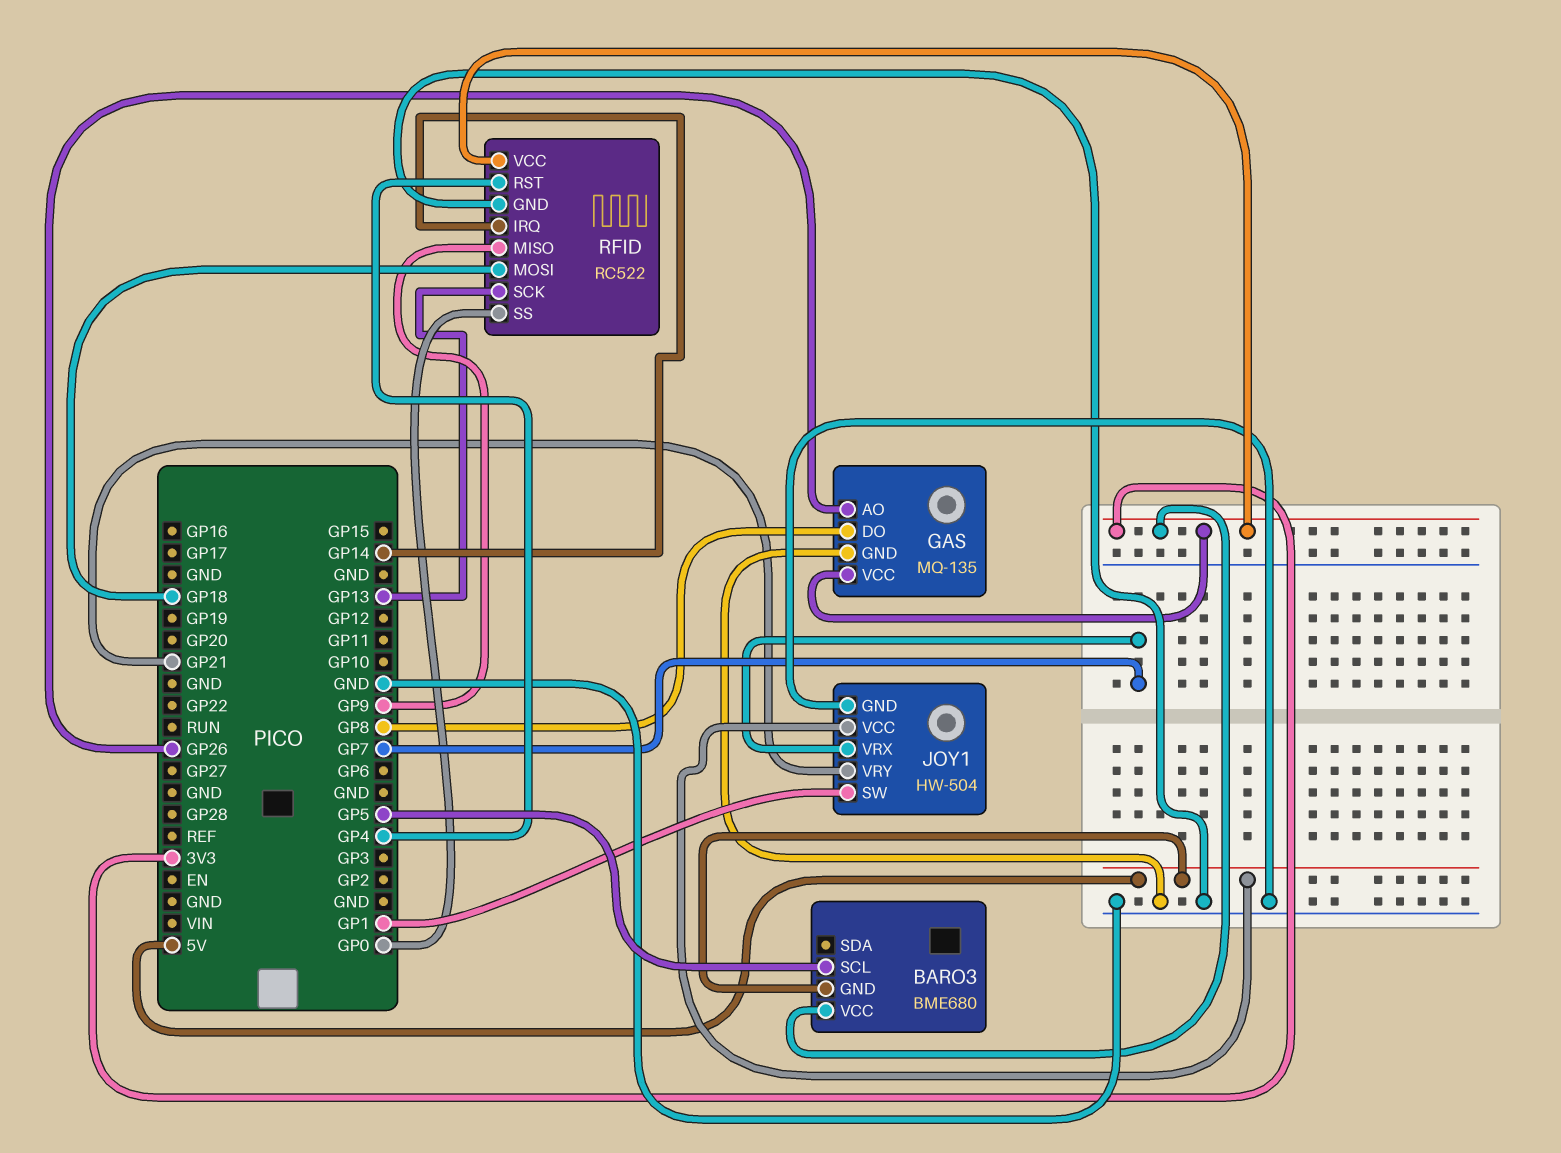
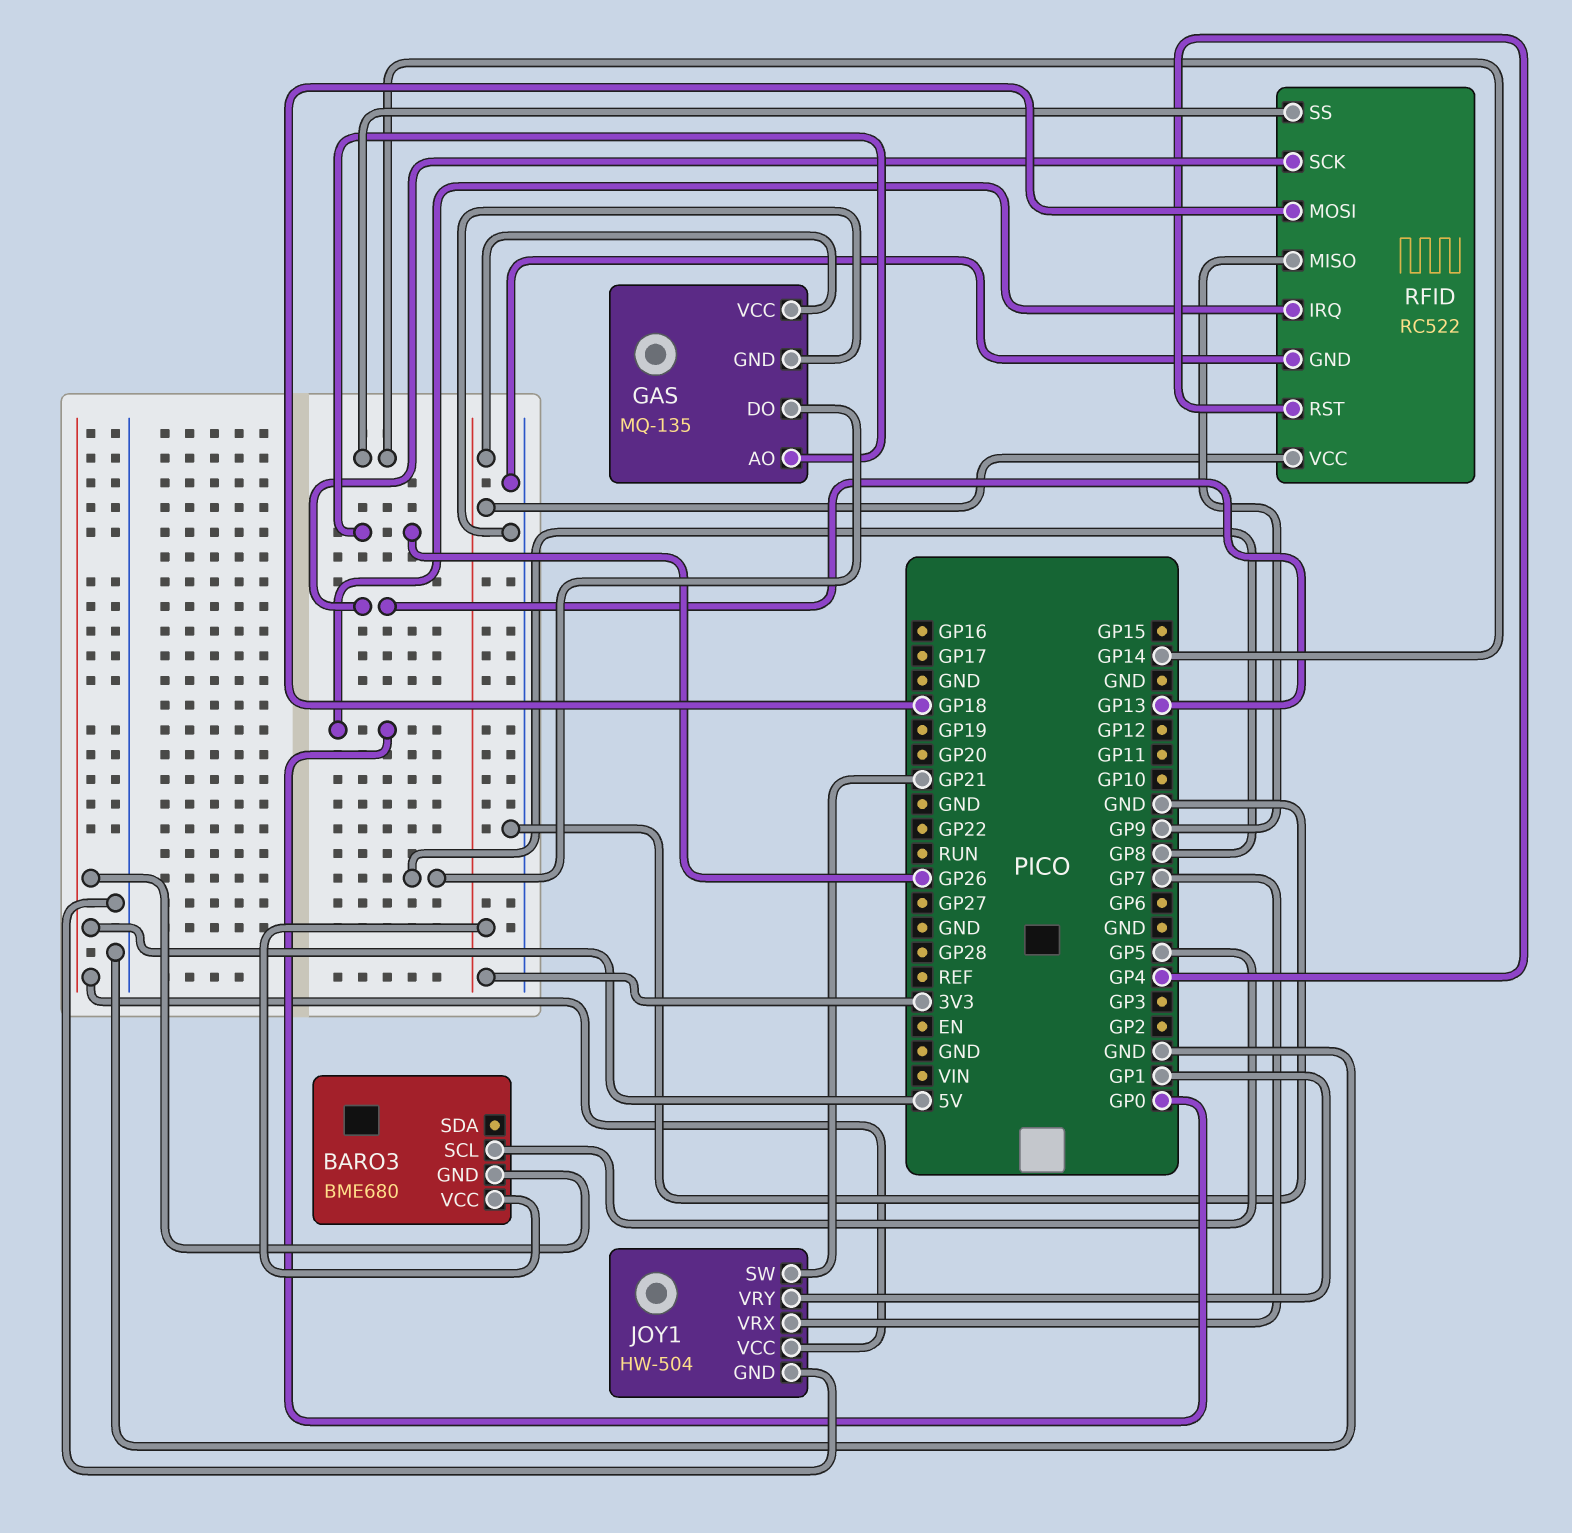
JOY1 pin SW: GP1 -> GP21
JOY1 pin VRY: GP21 -> GP1
RFID pin IRQ: GP14 -> GP0
RFID pin SS: GP0 -> GP14

